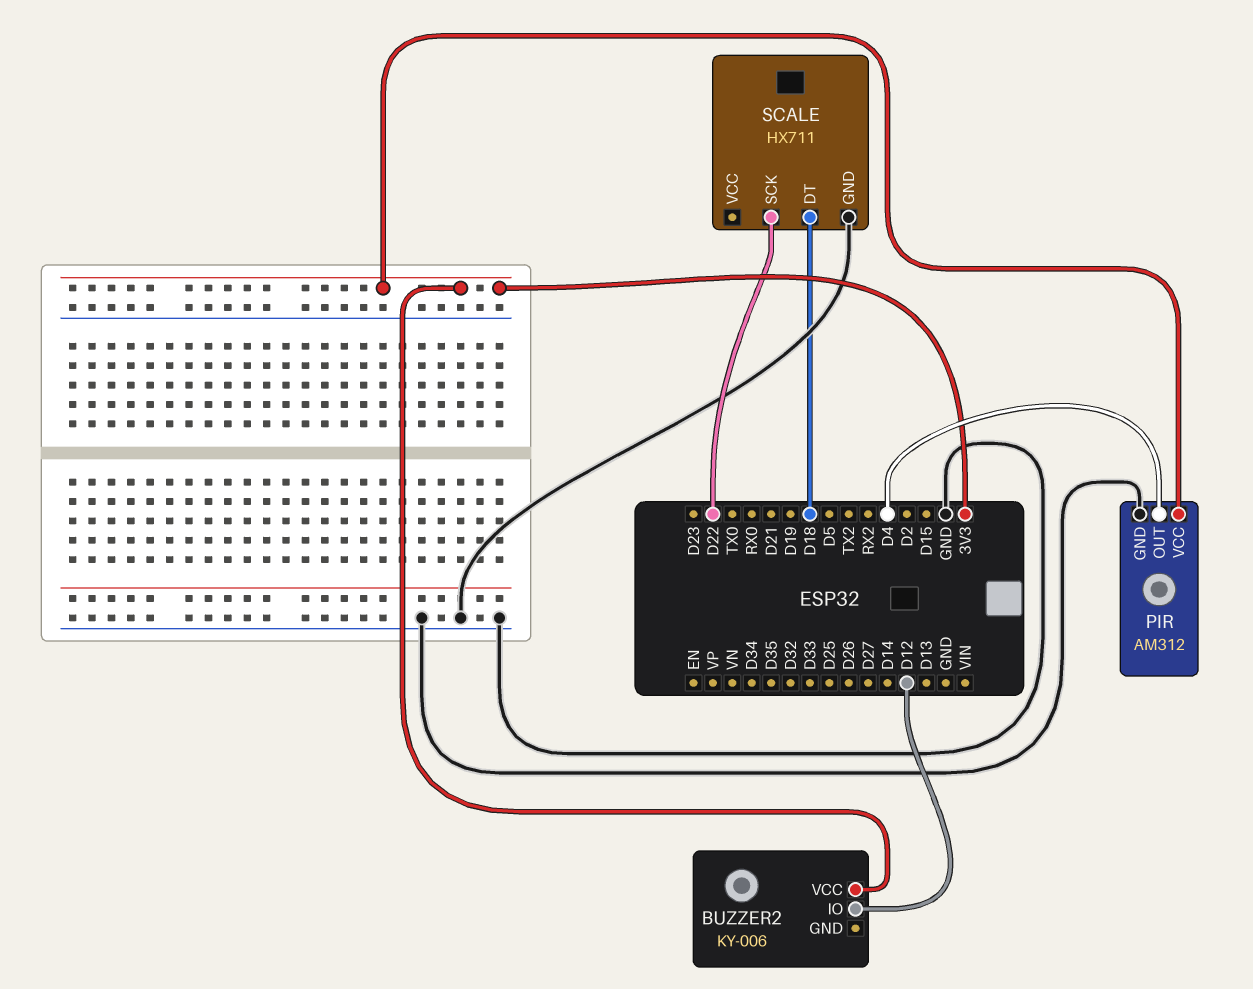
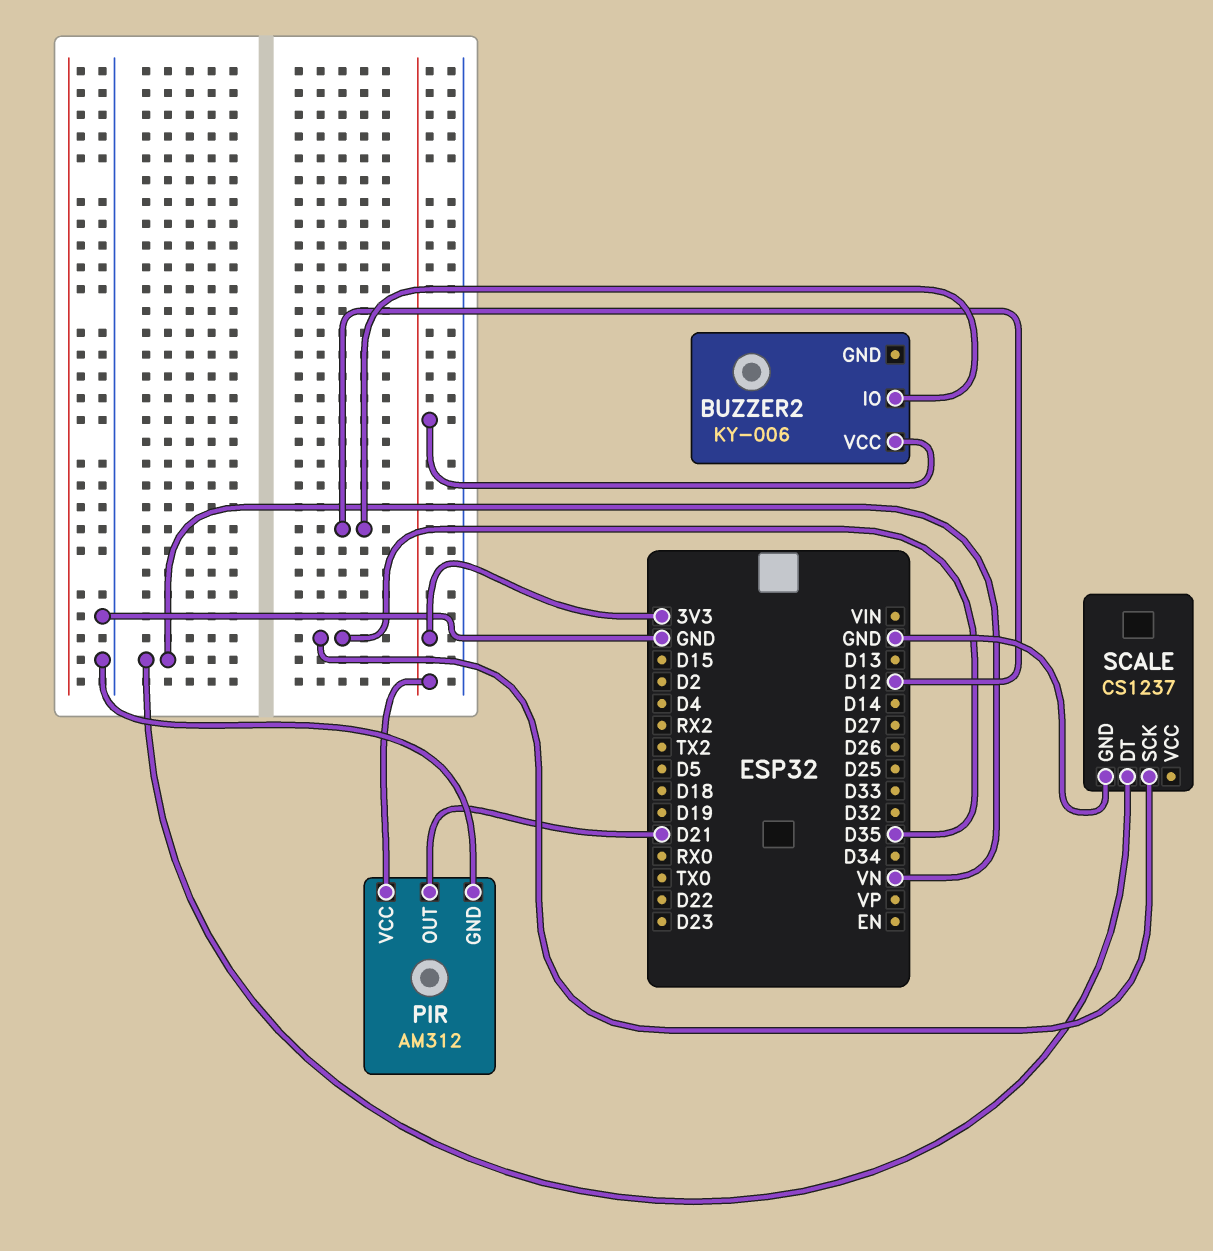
PIR pin OUT: D4 -> D21
SCALE: HX711 -> CS1237
SCALE pin DT: D18 -> VN
SCALE pin SCK: D22 -> D35

